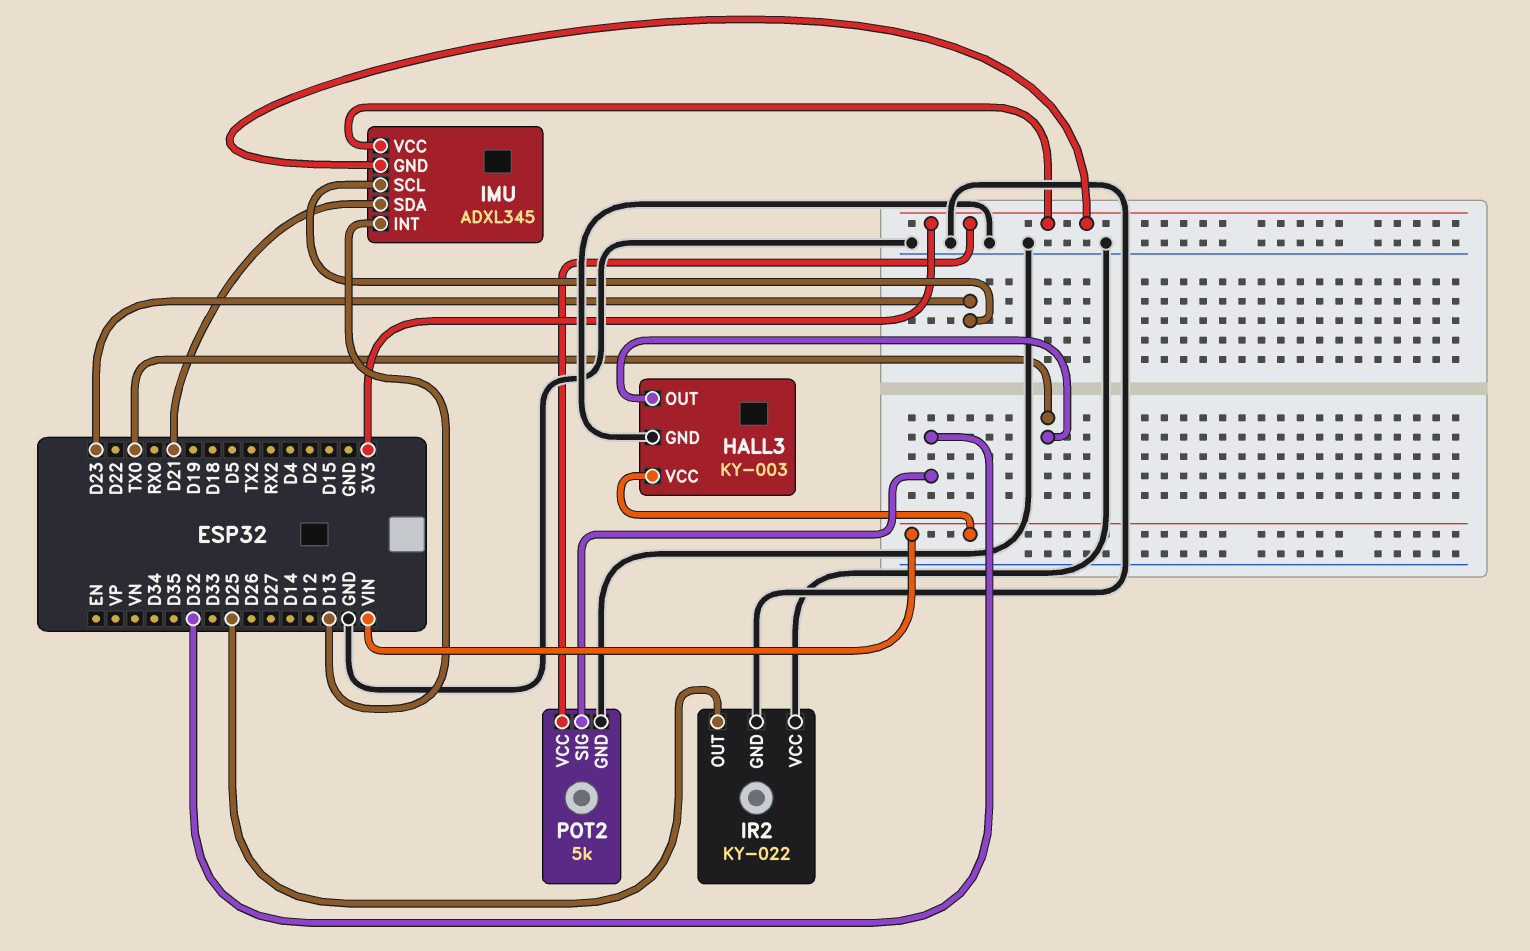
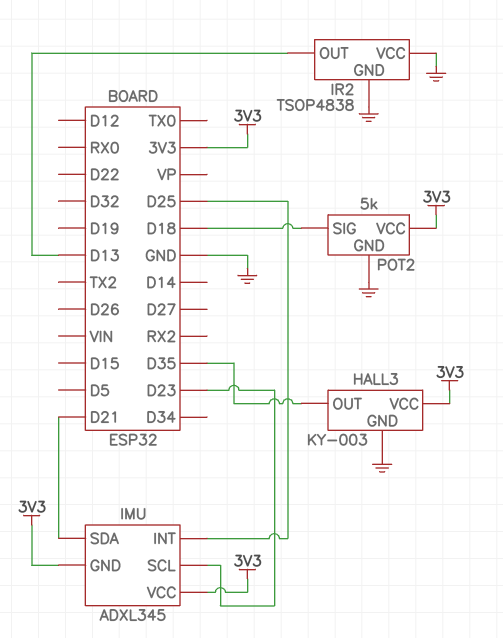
HALL3 pin OUT: TX0 -> D35
HALL3 pin VCC: VIN -> 3V3
IMU pin INT: D13 -> D25
IR2: KY-022 -> TSOP4838
IR2 pin OUT: D25 -> D13
POT2 pin SIG: D32 -> D18

